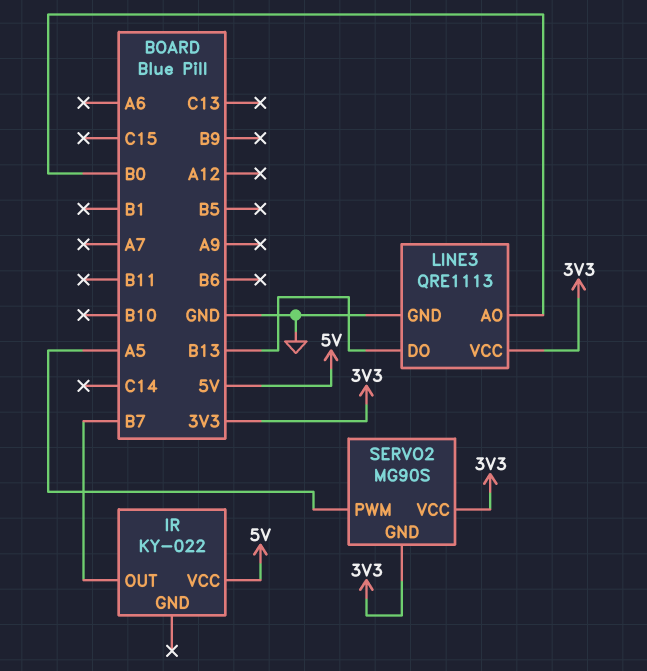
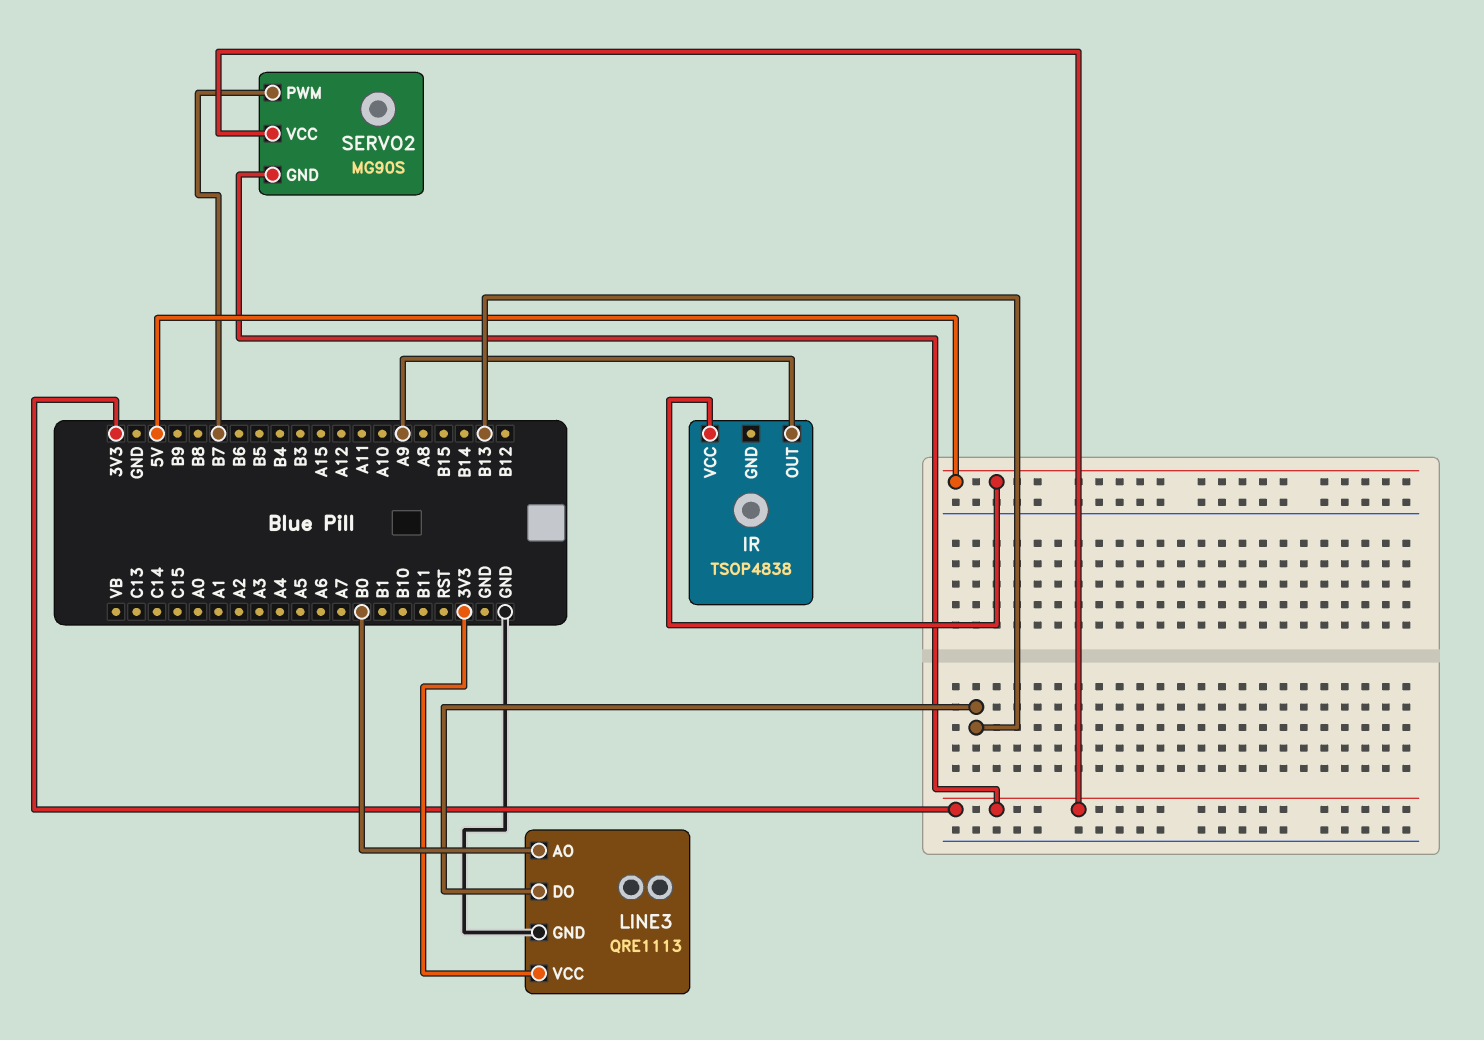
IR: KY-022 -> TSOP4838
IR pin OUT: B7 -> A9
SERVO2 pin PWM: A5 -> B7

